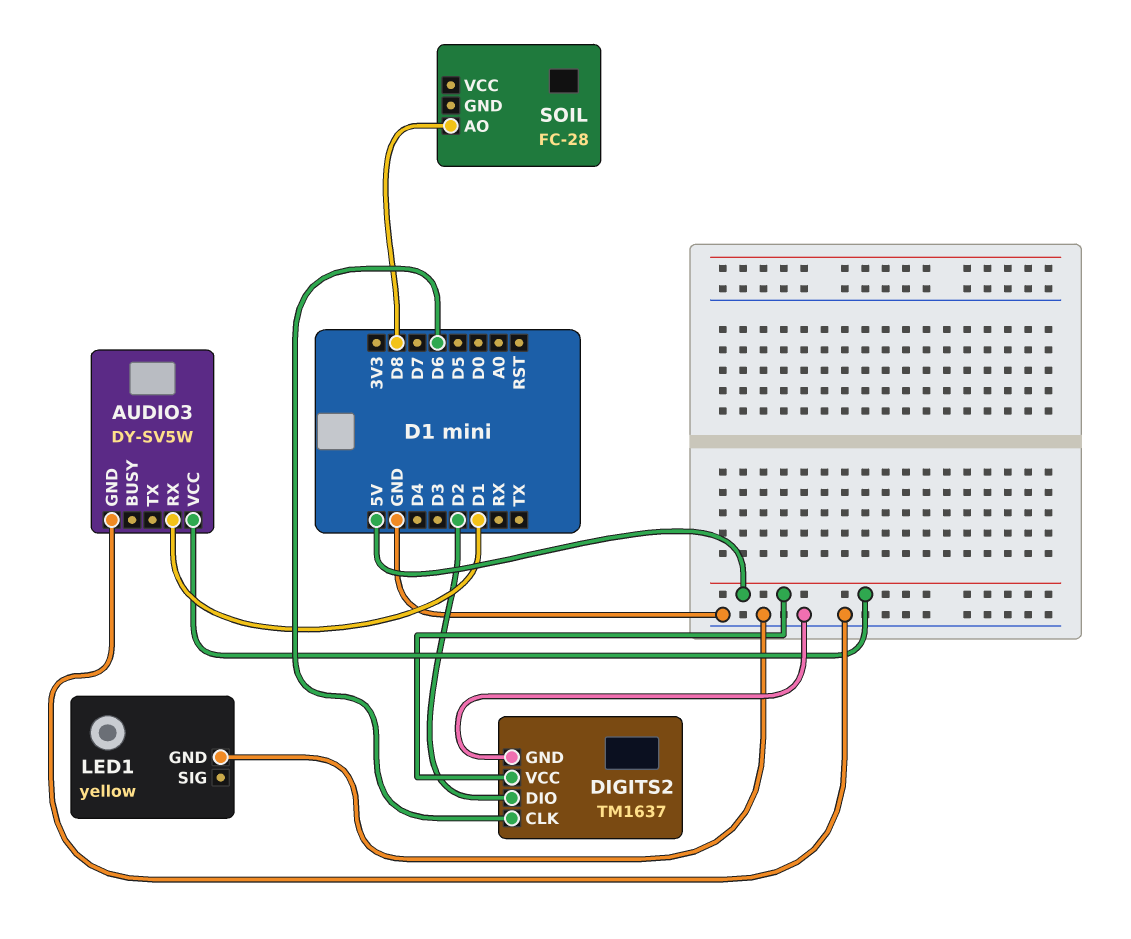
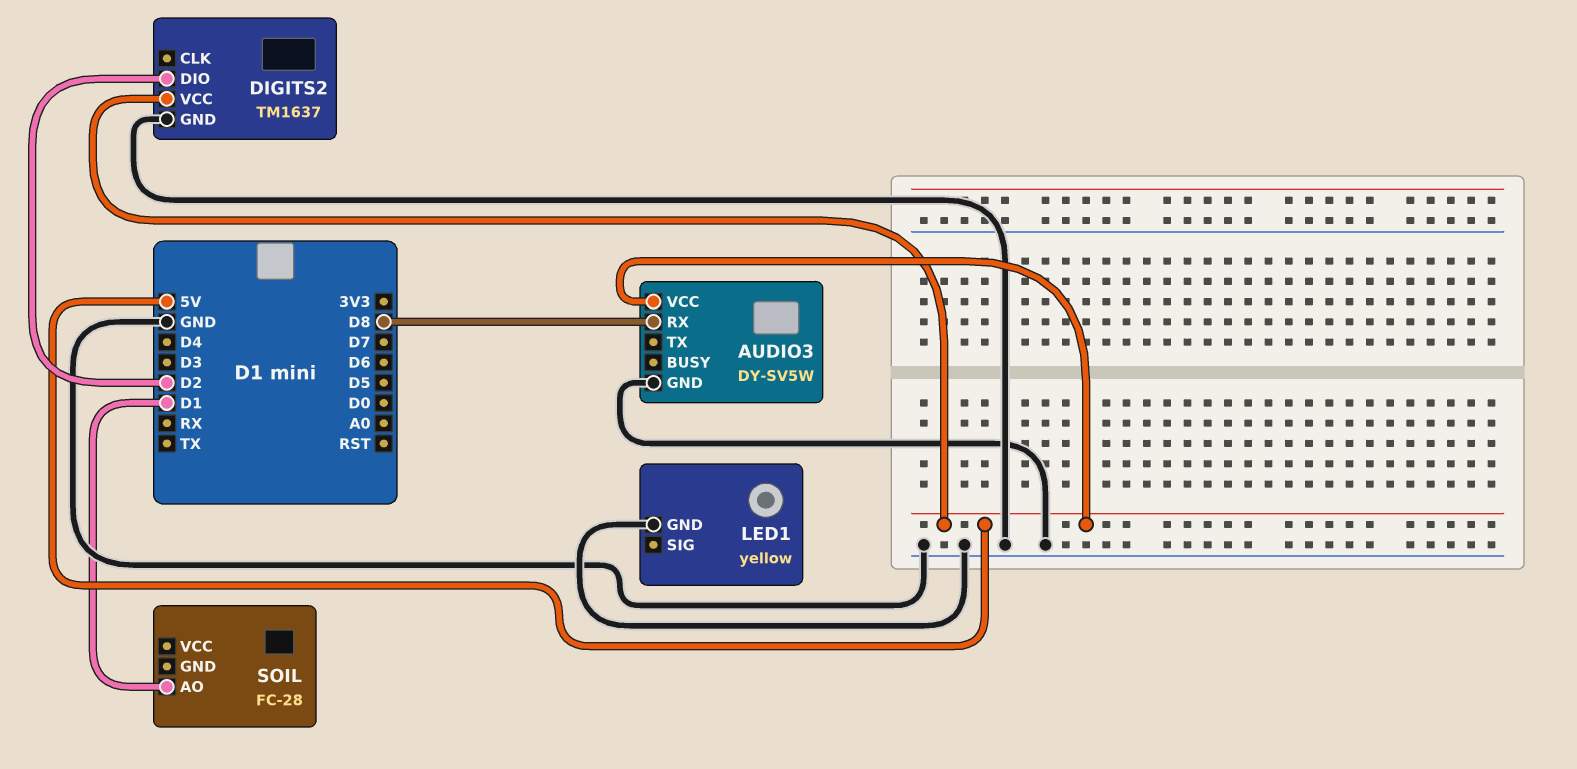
AUDIO3 pin RX: D1 -> D8
DIGITS2 pin CLK: D6 -> none
SOIL pin AO: D8 -> D1

